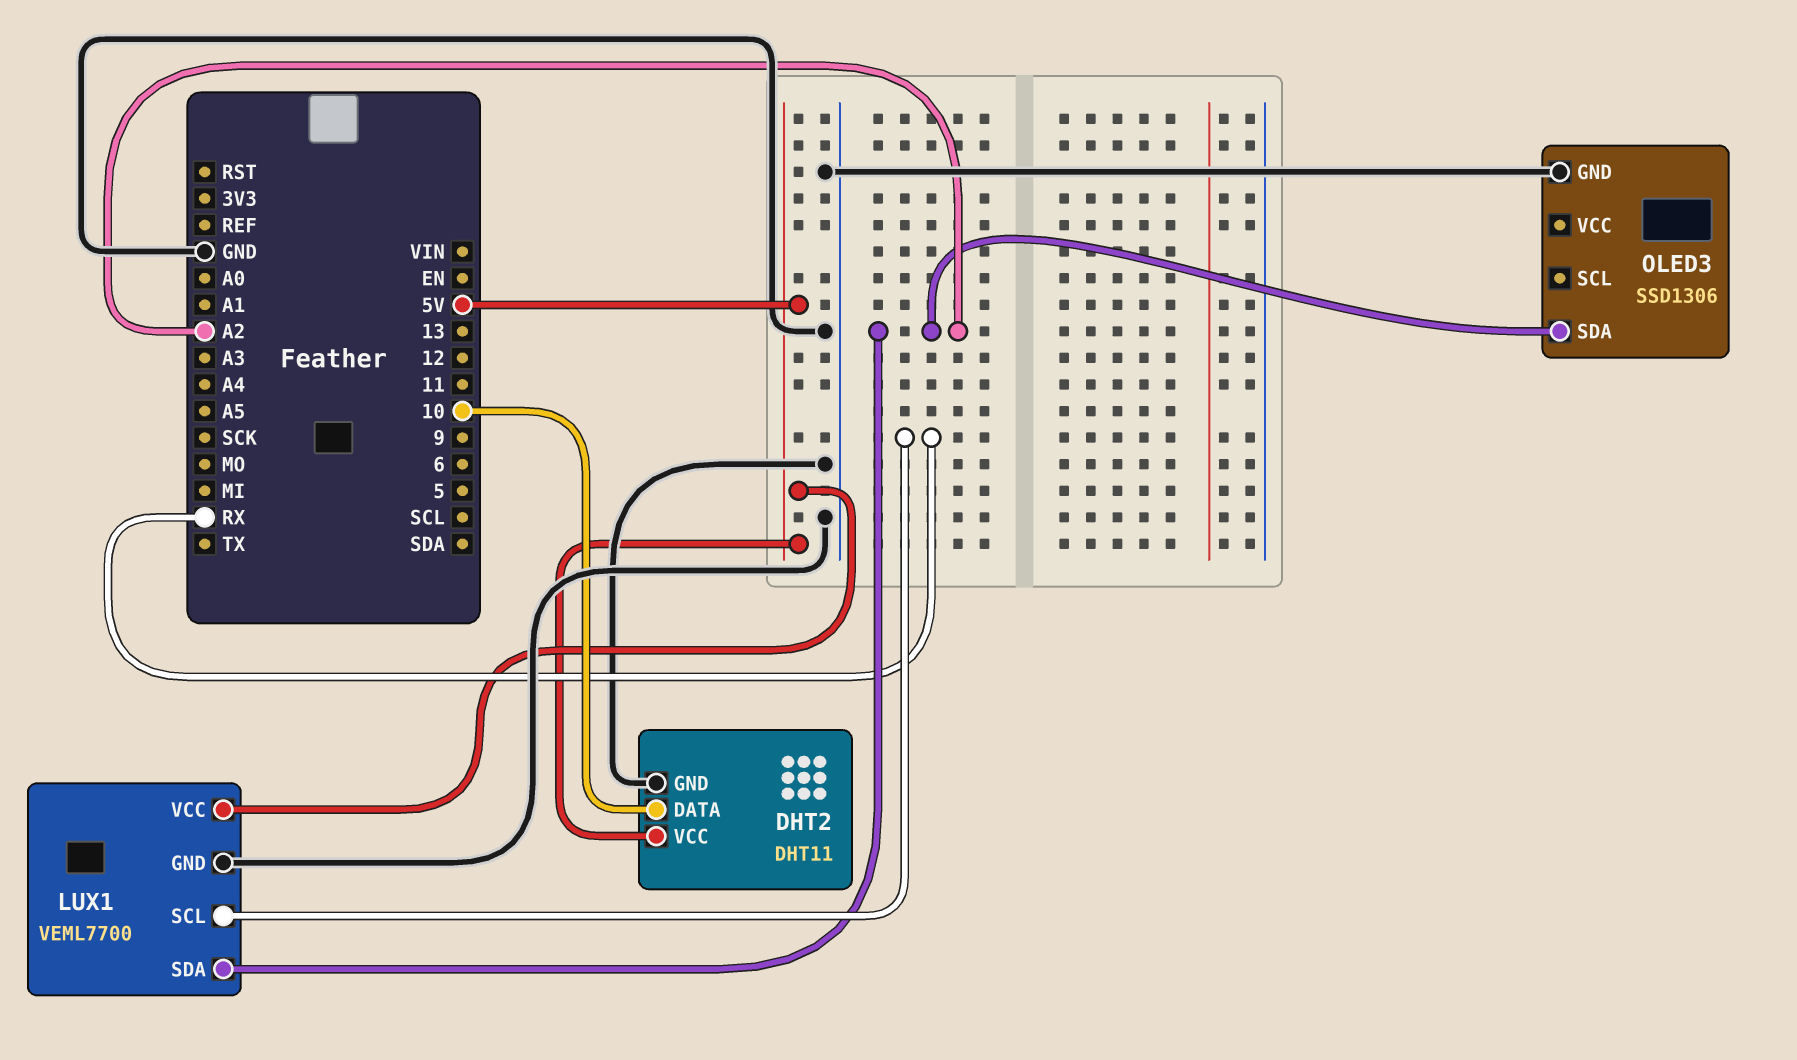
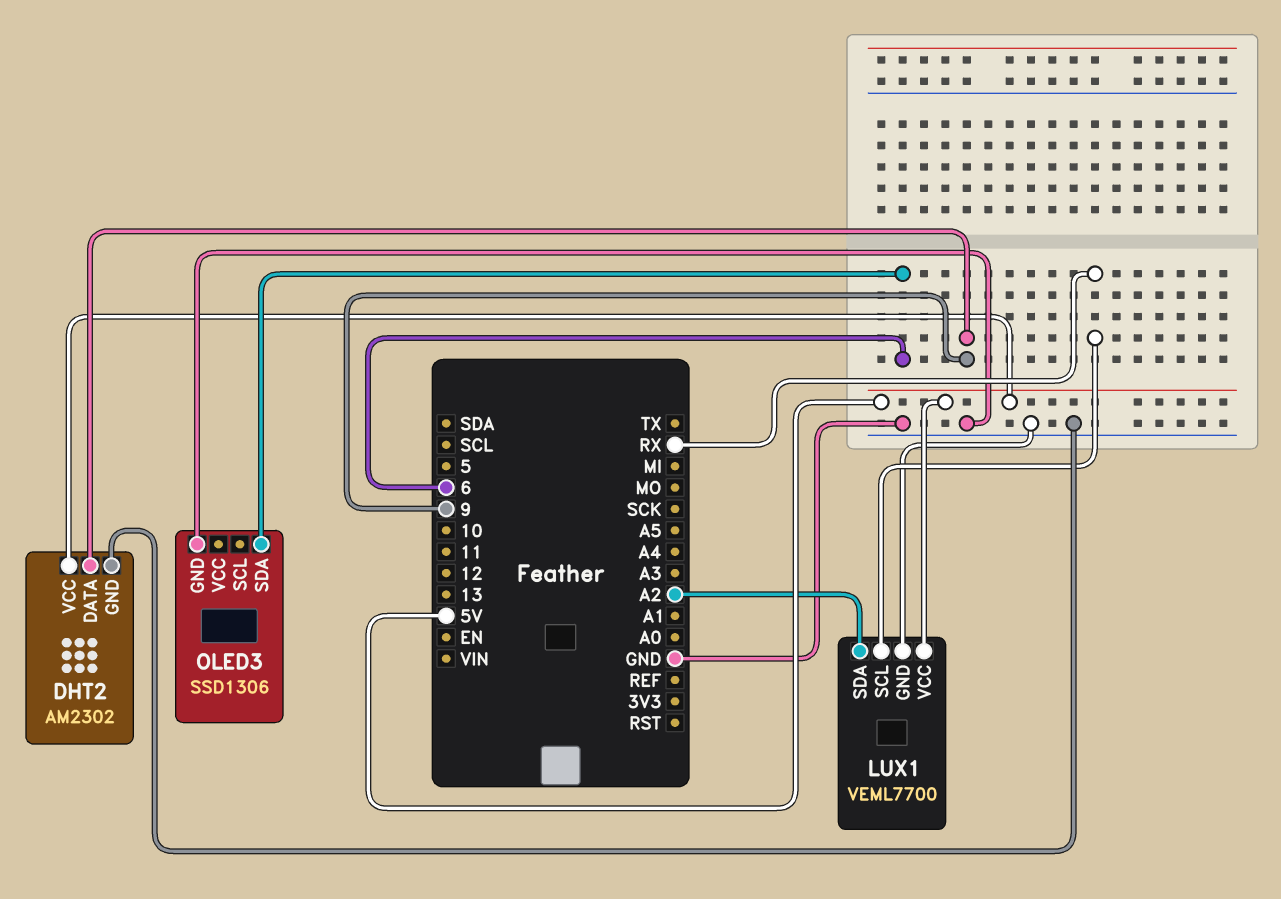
DHT2: DHT11 -> AM2302
DHT2 pin DATA: 10 -> 9
OLED3 pin SDA: A2 -> 6

